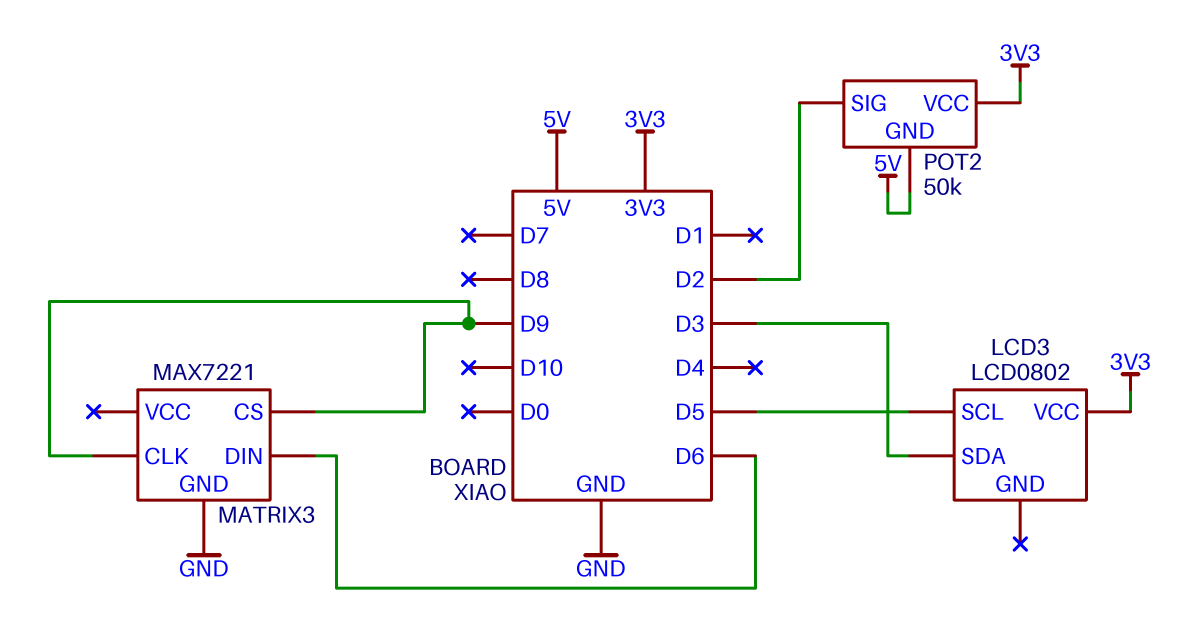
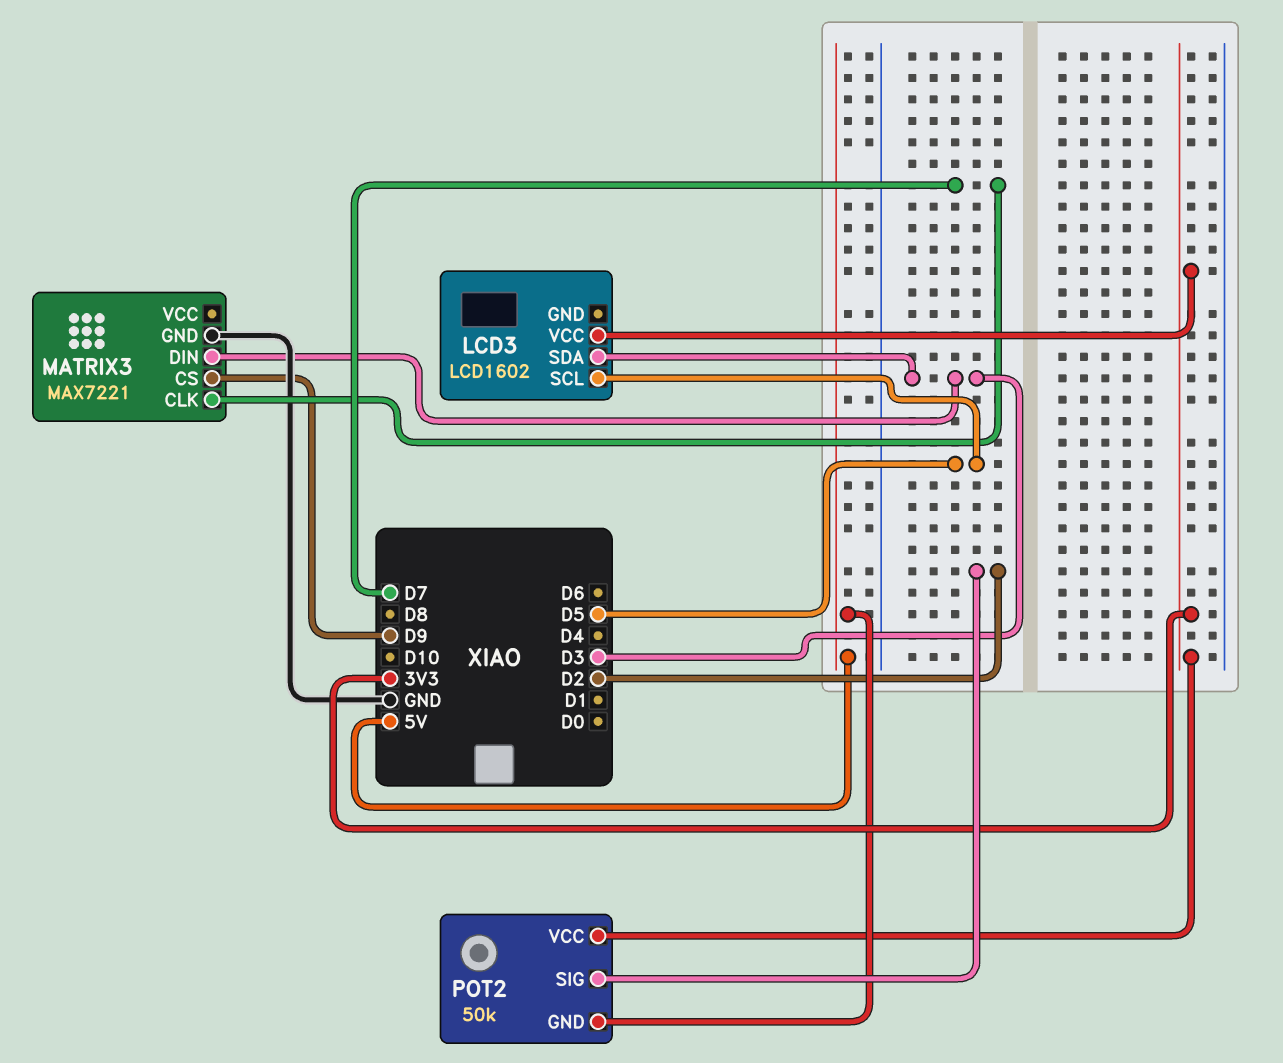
LCD3: LCD0802 -> LCD1602
MATRIX3 pin CLK: D9 -> D7
MATRIX3 pin DIN: D6 -> D3

